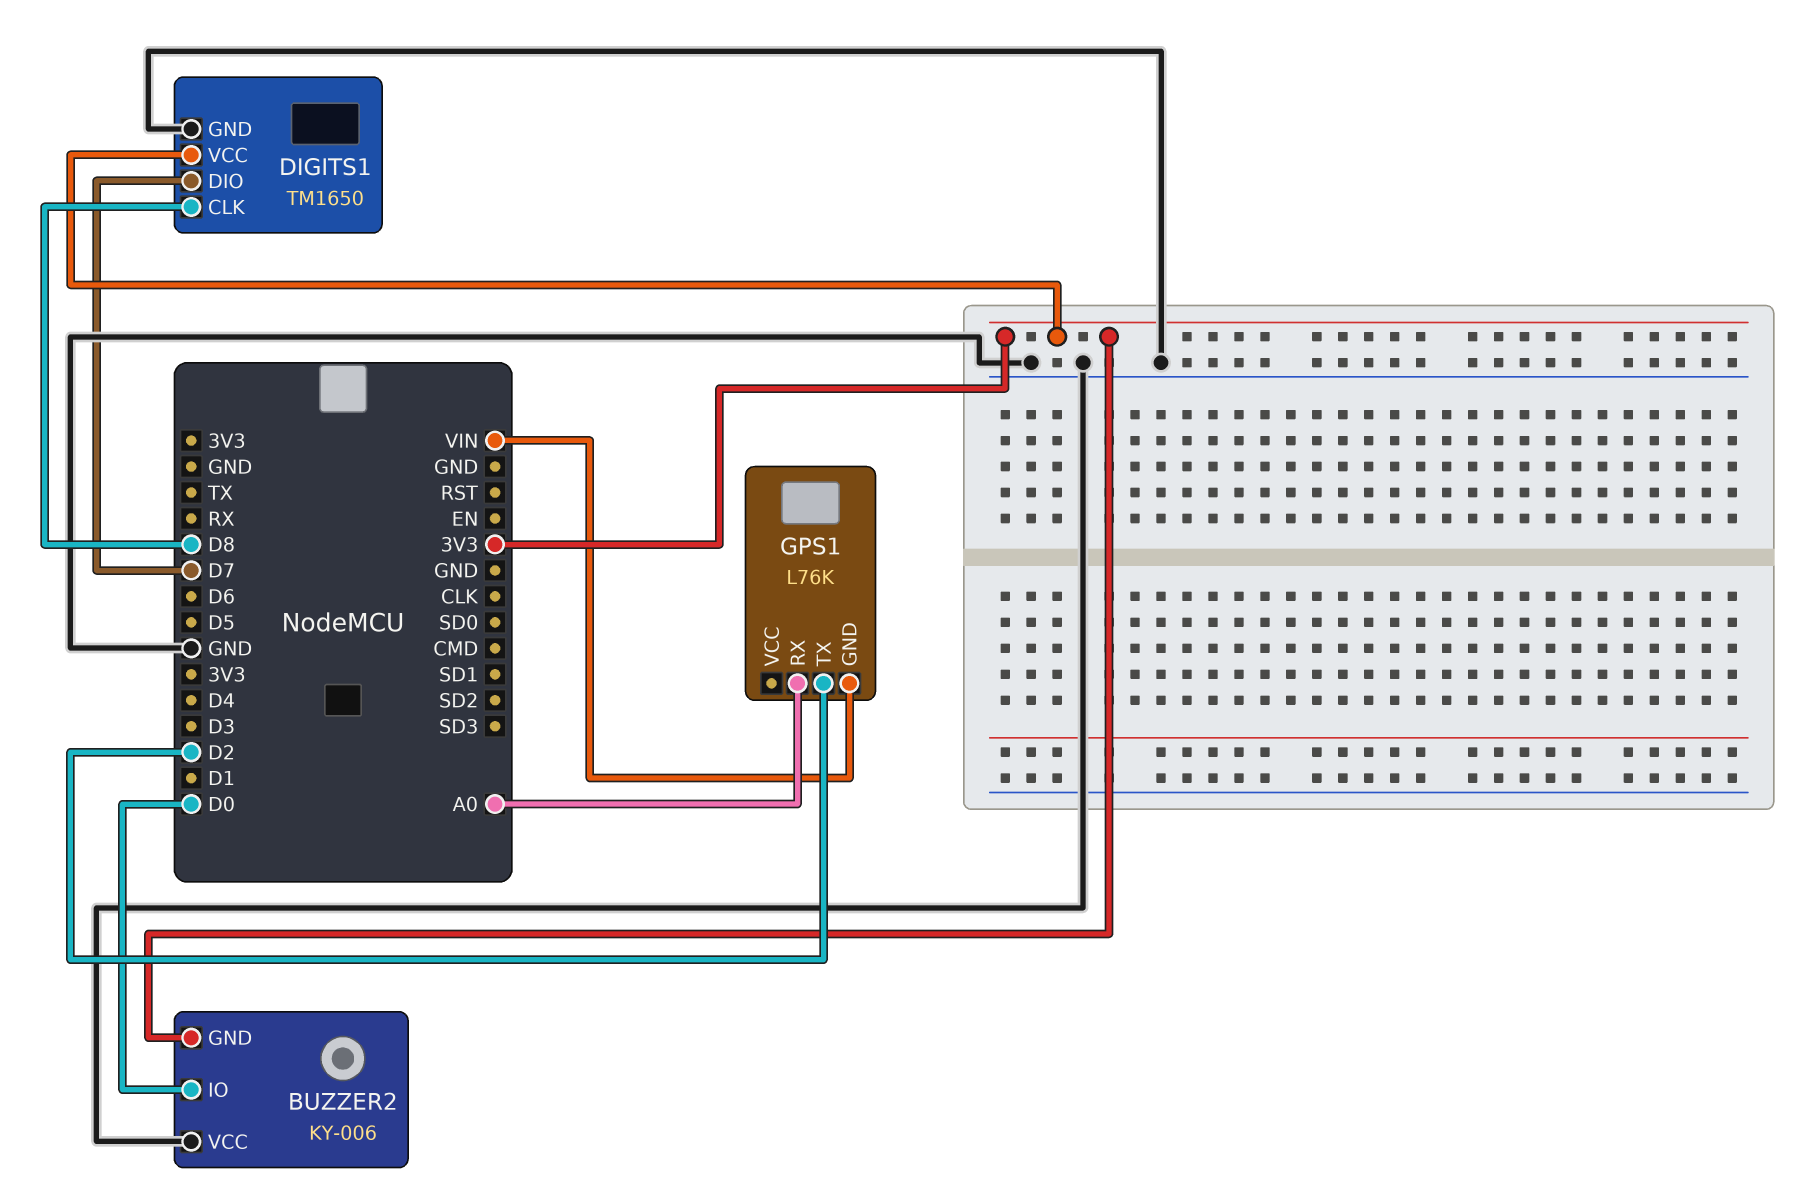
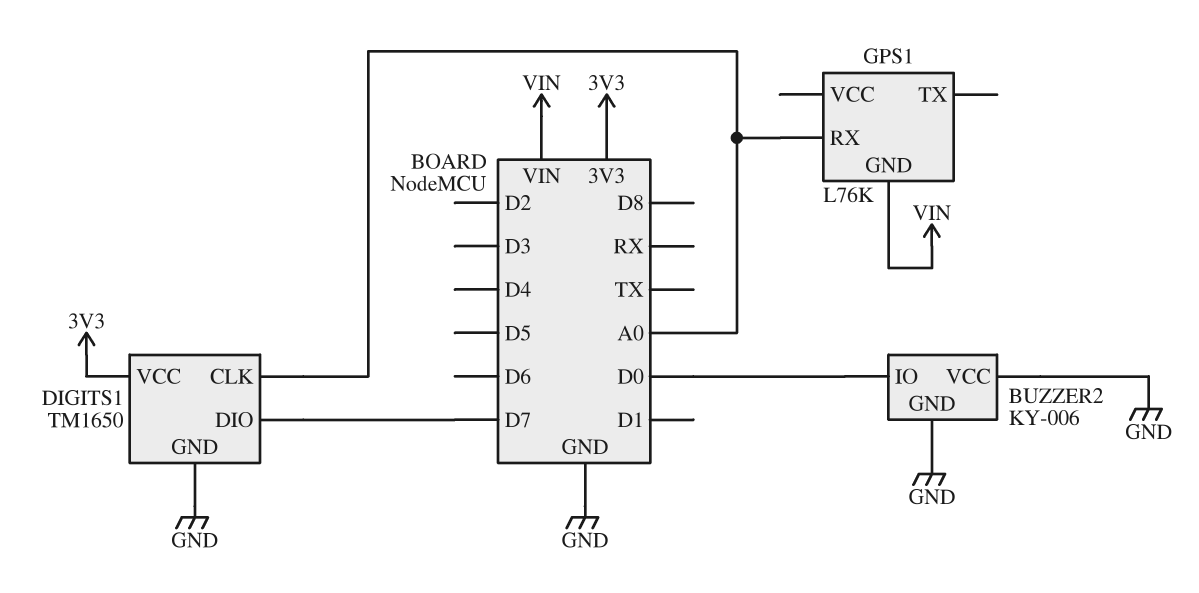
BUZZER2 pin GND: 3V3 -> GND
DIGITS1 pin CLK: D8 -> A0
GPS1 pin TX: D2 -> none

